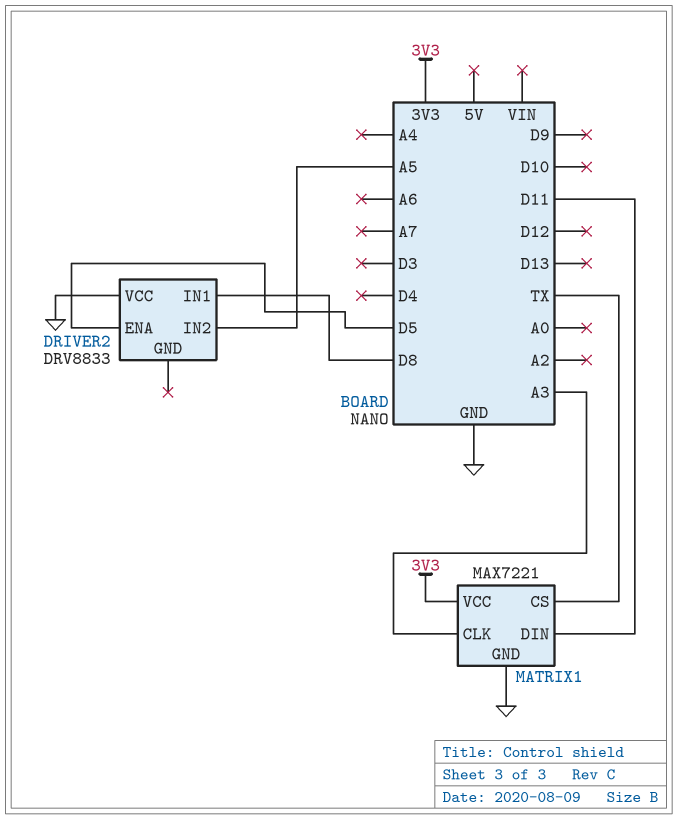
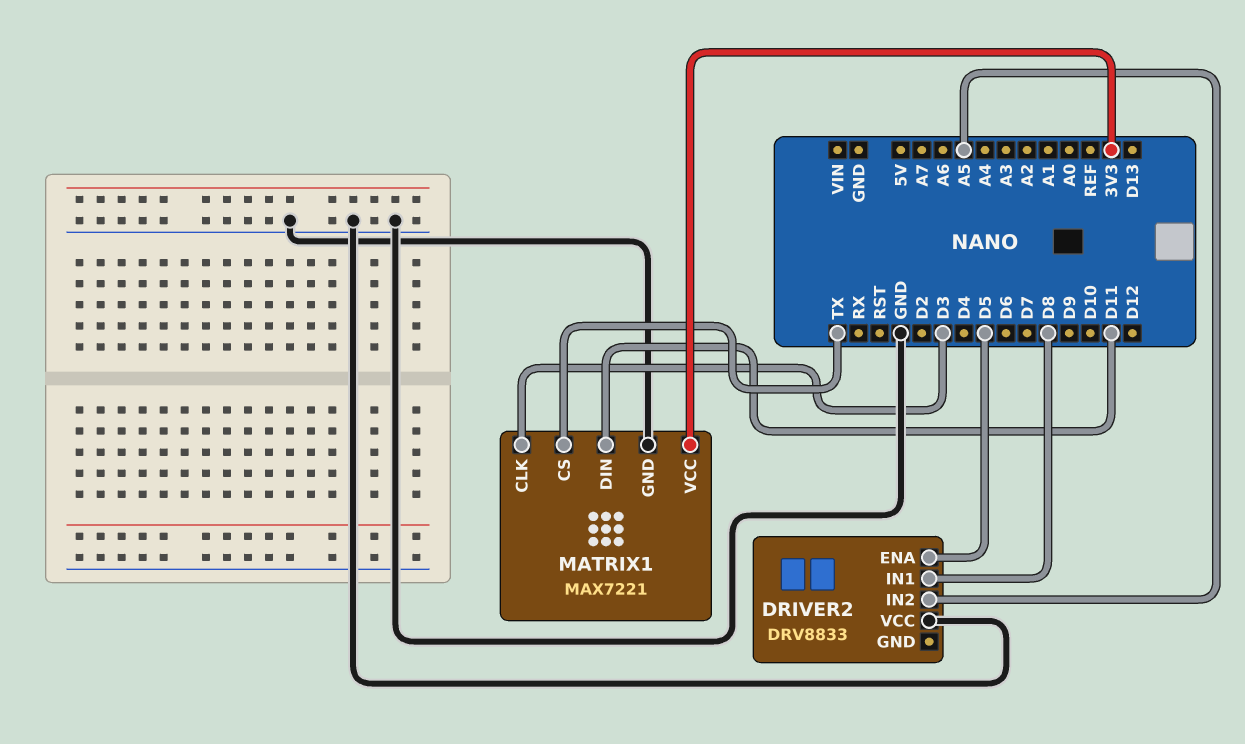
MATRIX1 pin CLK: A3 -> D3

